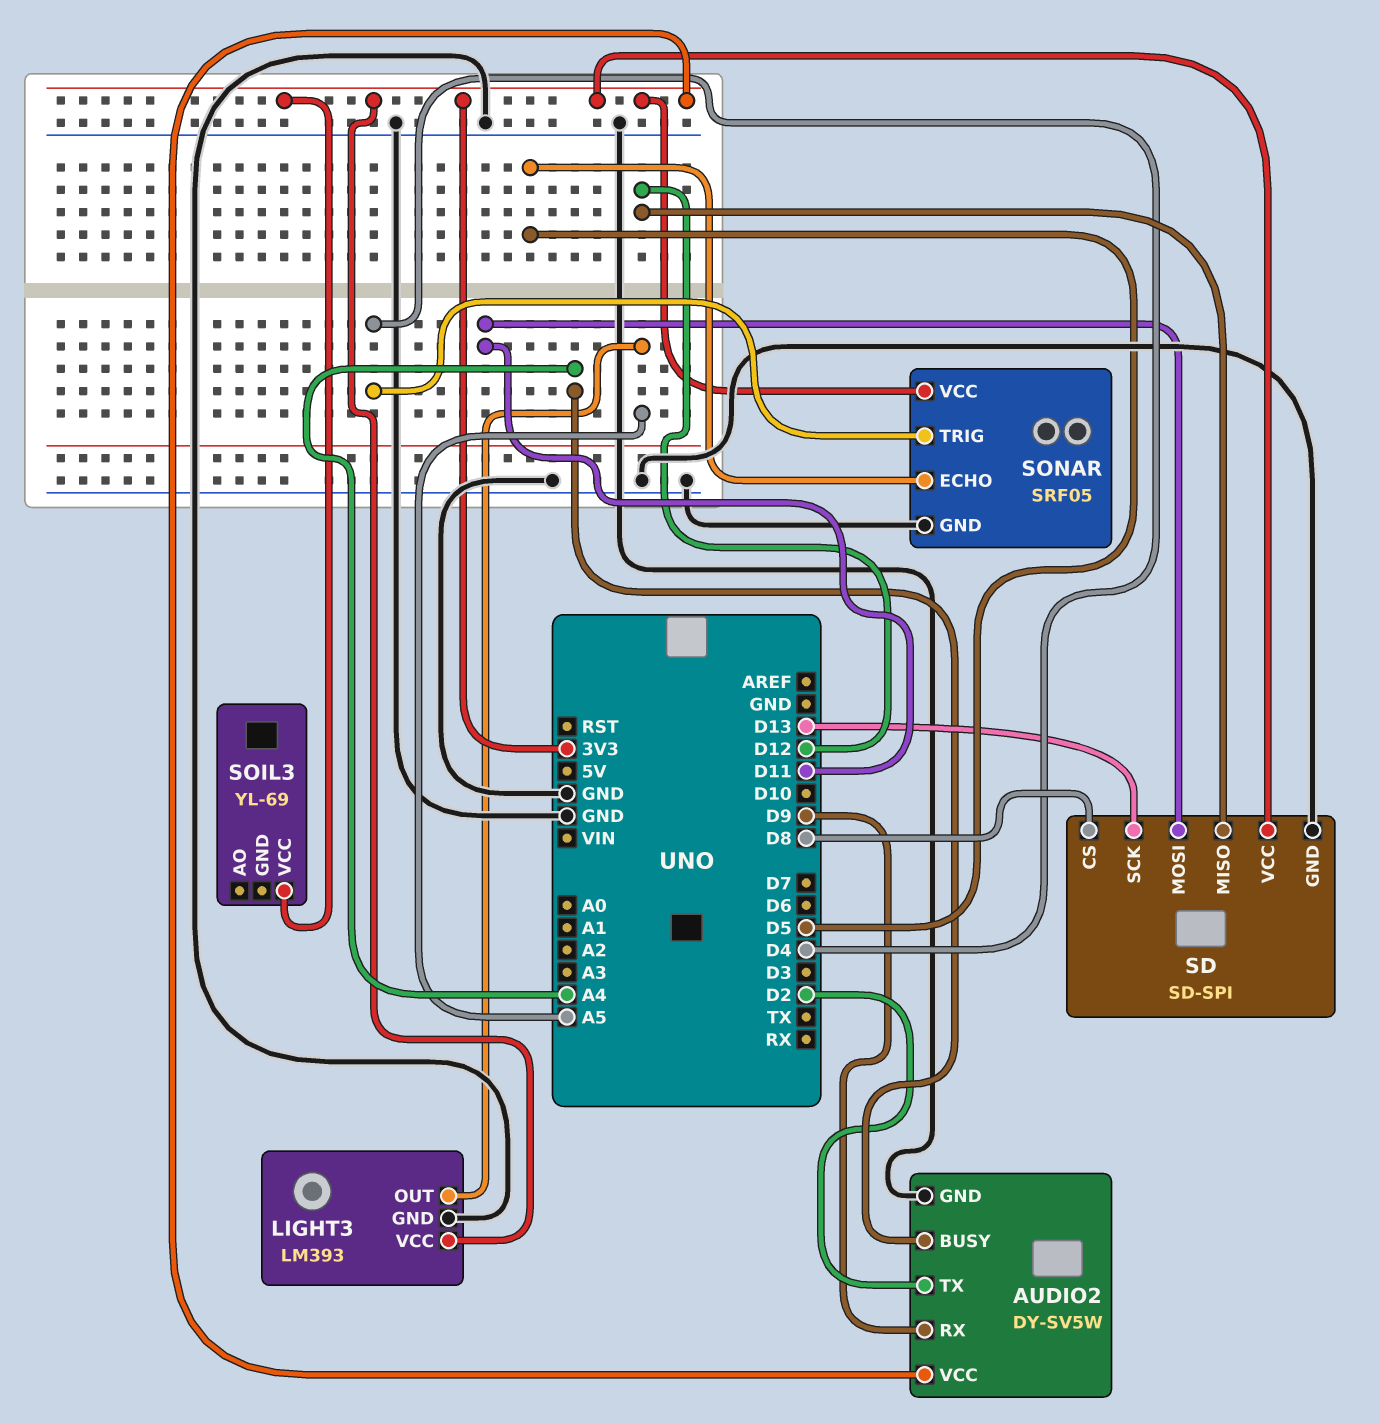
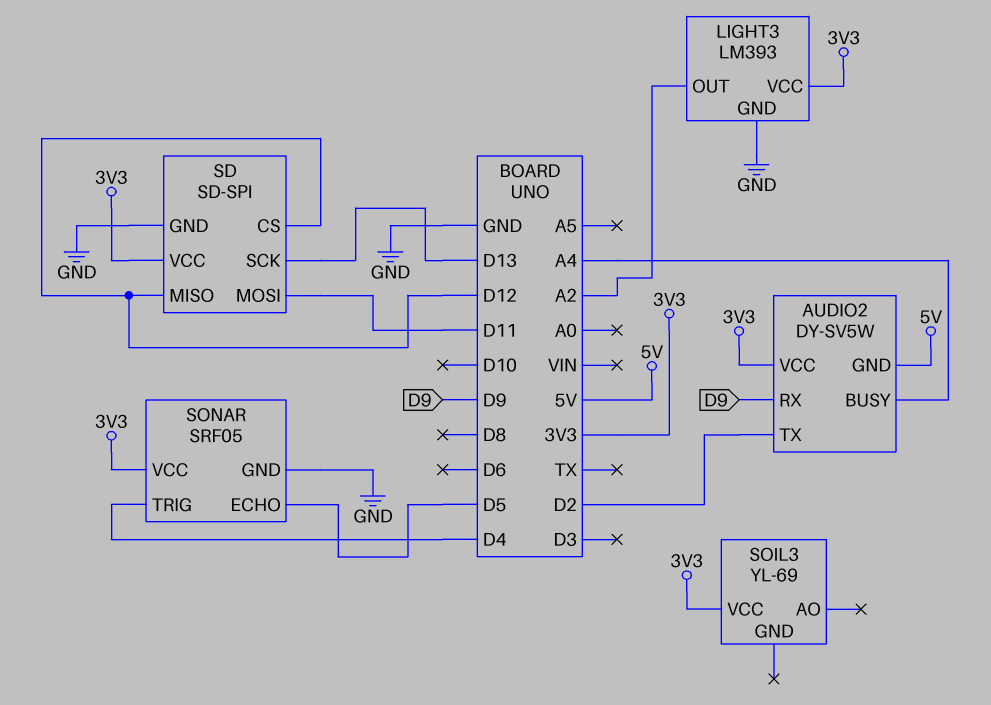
AUDIO2 pin GND: GND -> 5V
LIGHT3 pin OUT: A5 -> A2
SD pin CS: D8 -> D12

